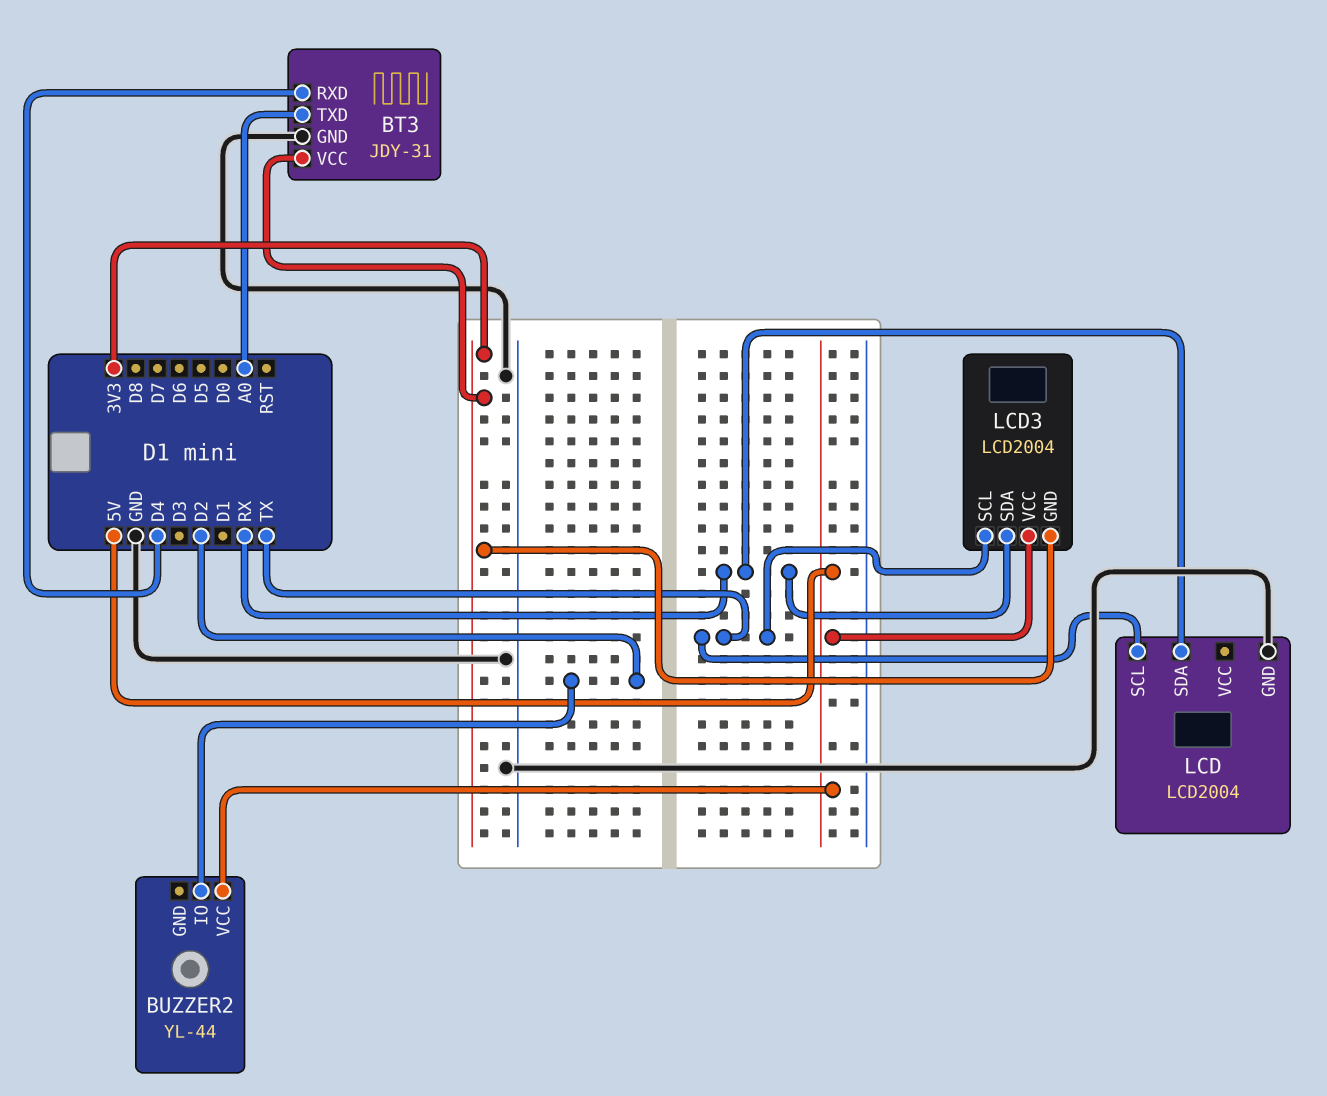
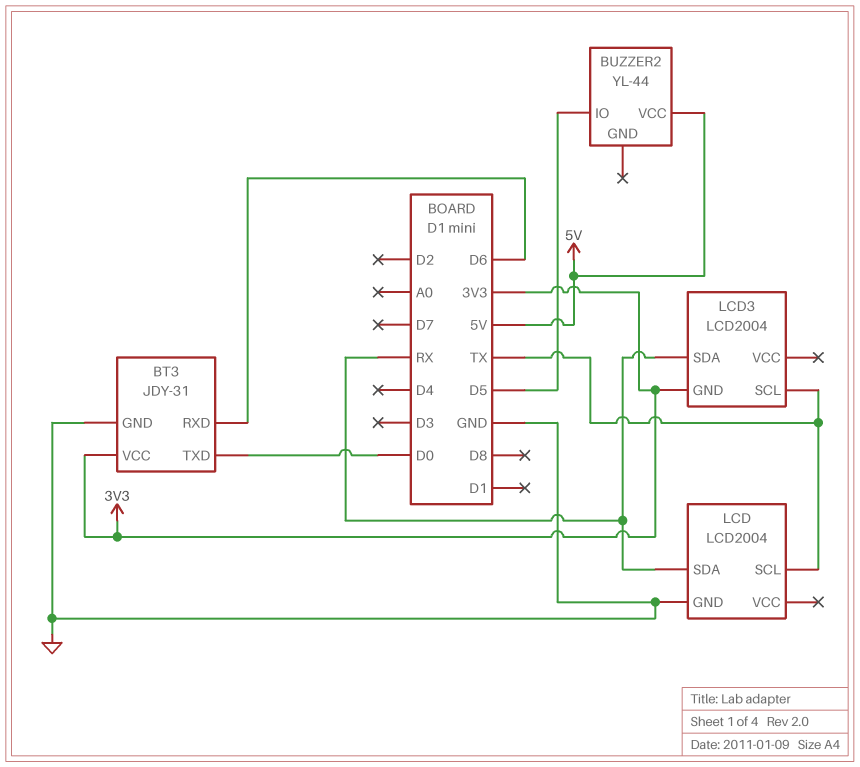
BT3 pin RXD: D4 -> D6
BT3 pin TXD: A0 -> D0
BUZZER2 pin IO: D2 -> D5
LCD3 pin VCC: 5V -> none

